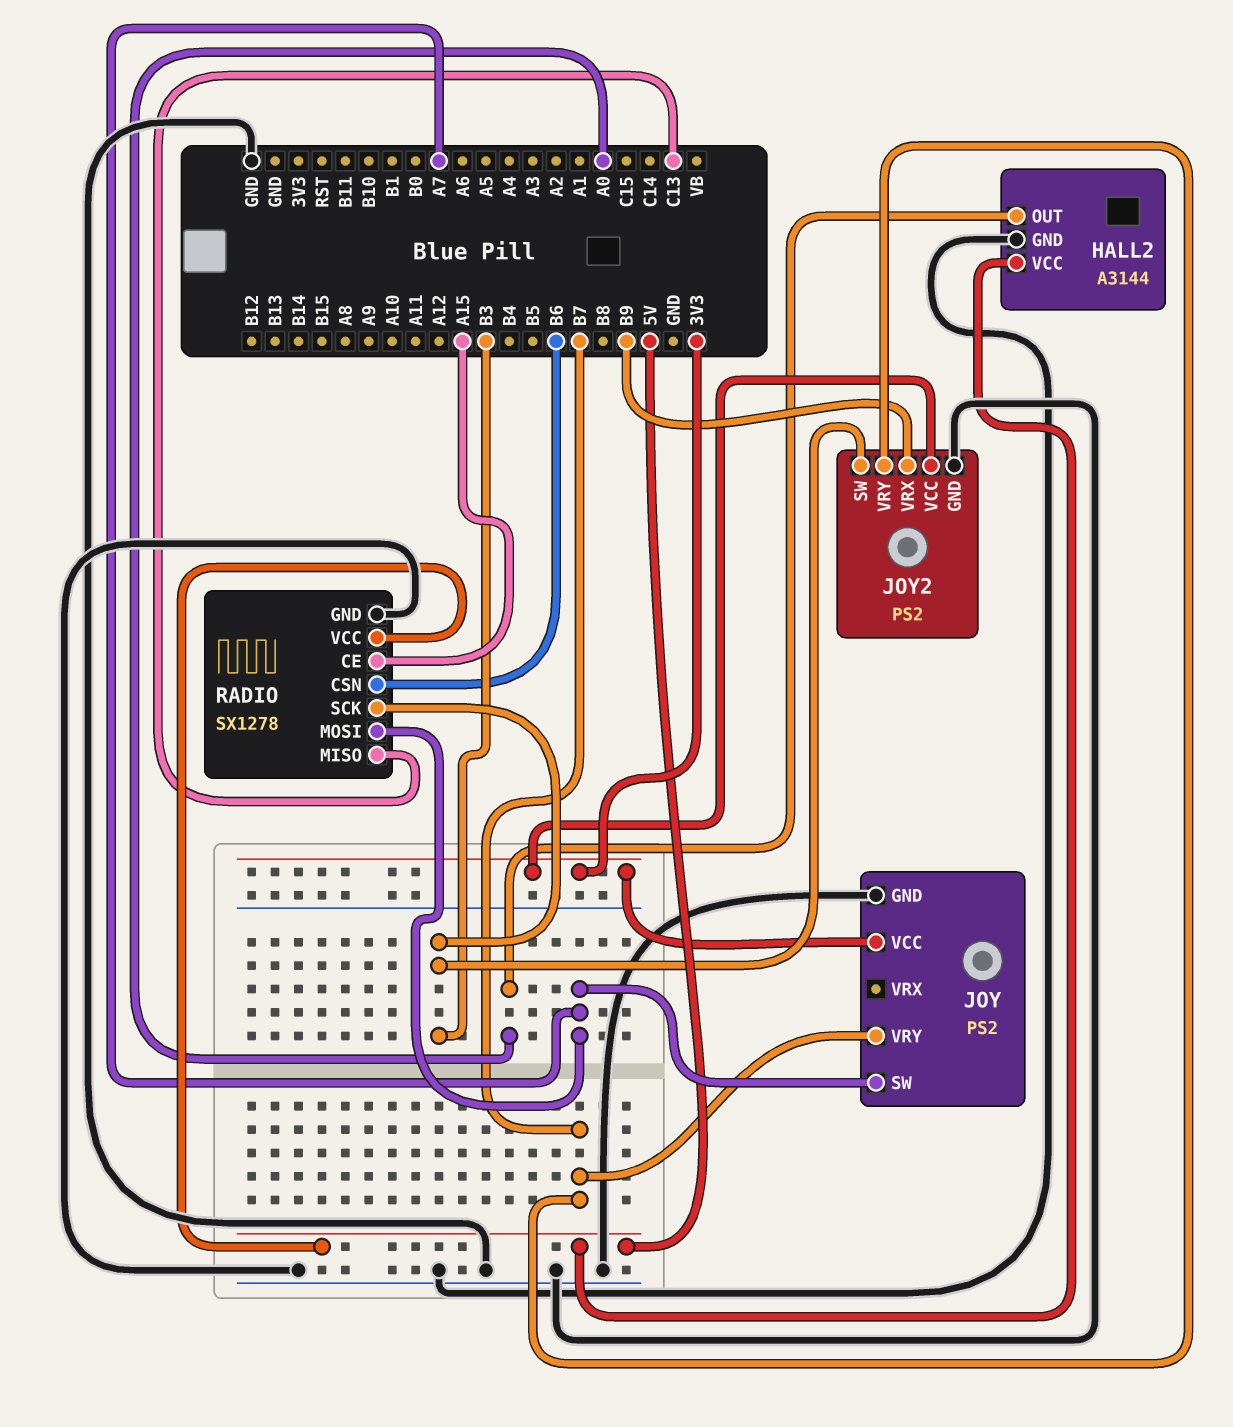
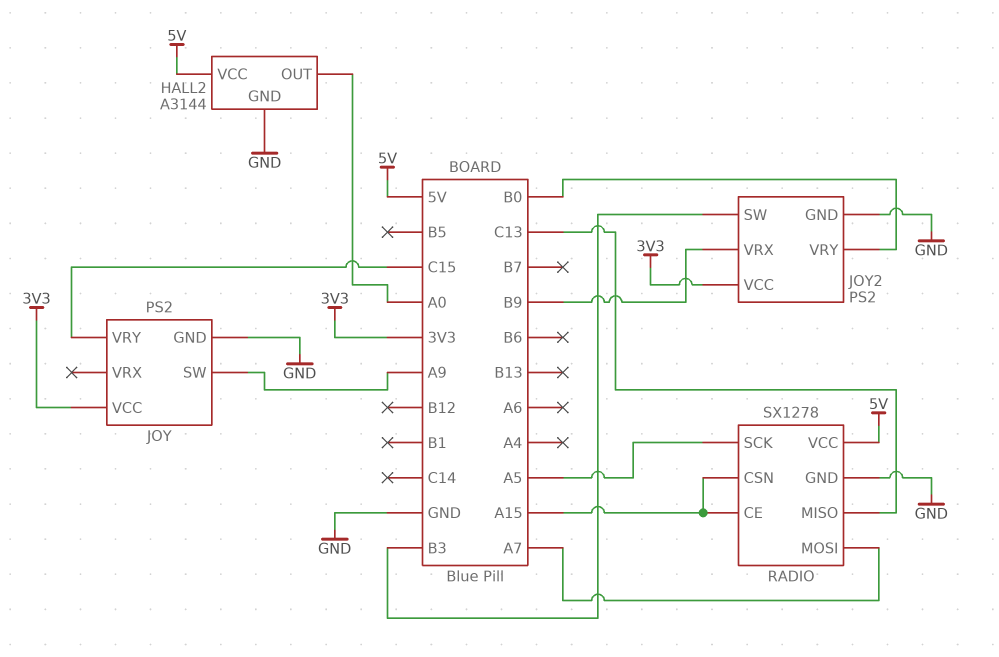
JOY pin SW: A7 -> A9
JOY pin VRY: B7 -> C15
JOY2 pin VRY: B7 -> B0
RADIO pin CSN: B6 -> A15
RADIO pin SCK: B3 -> A5

